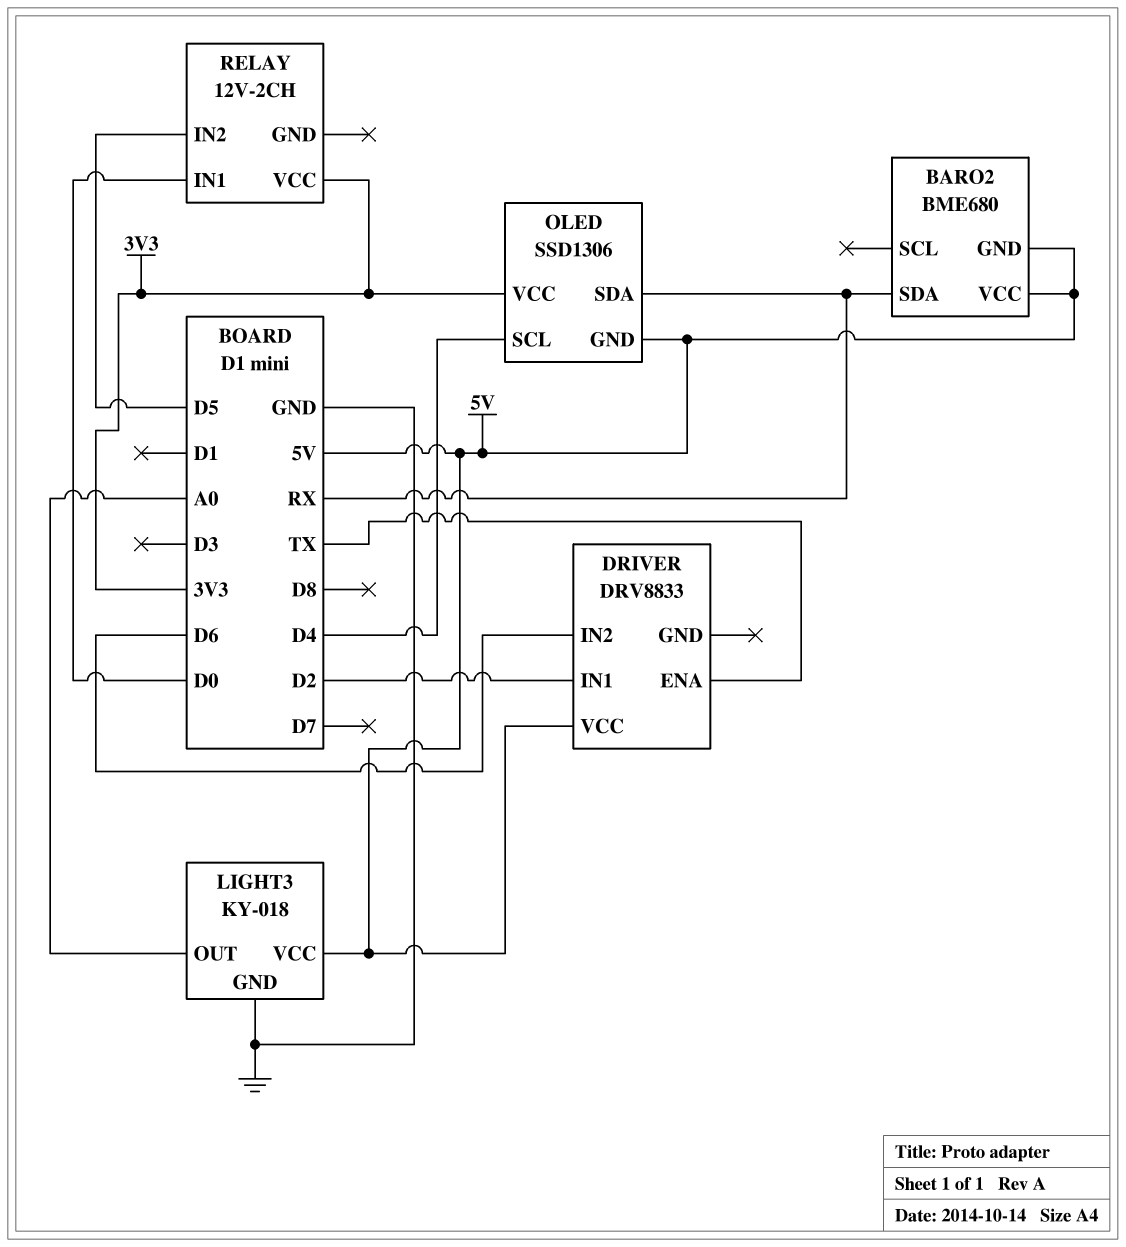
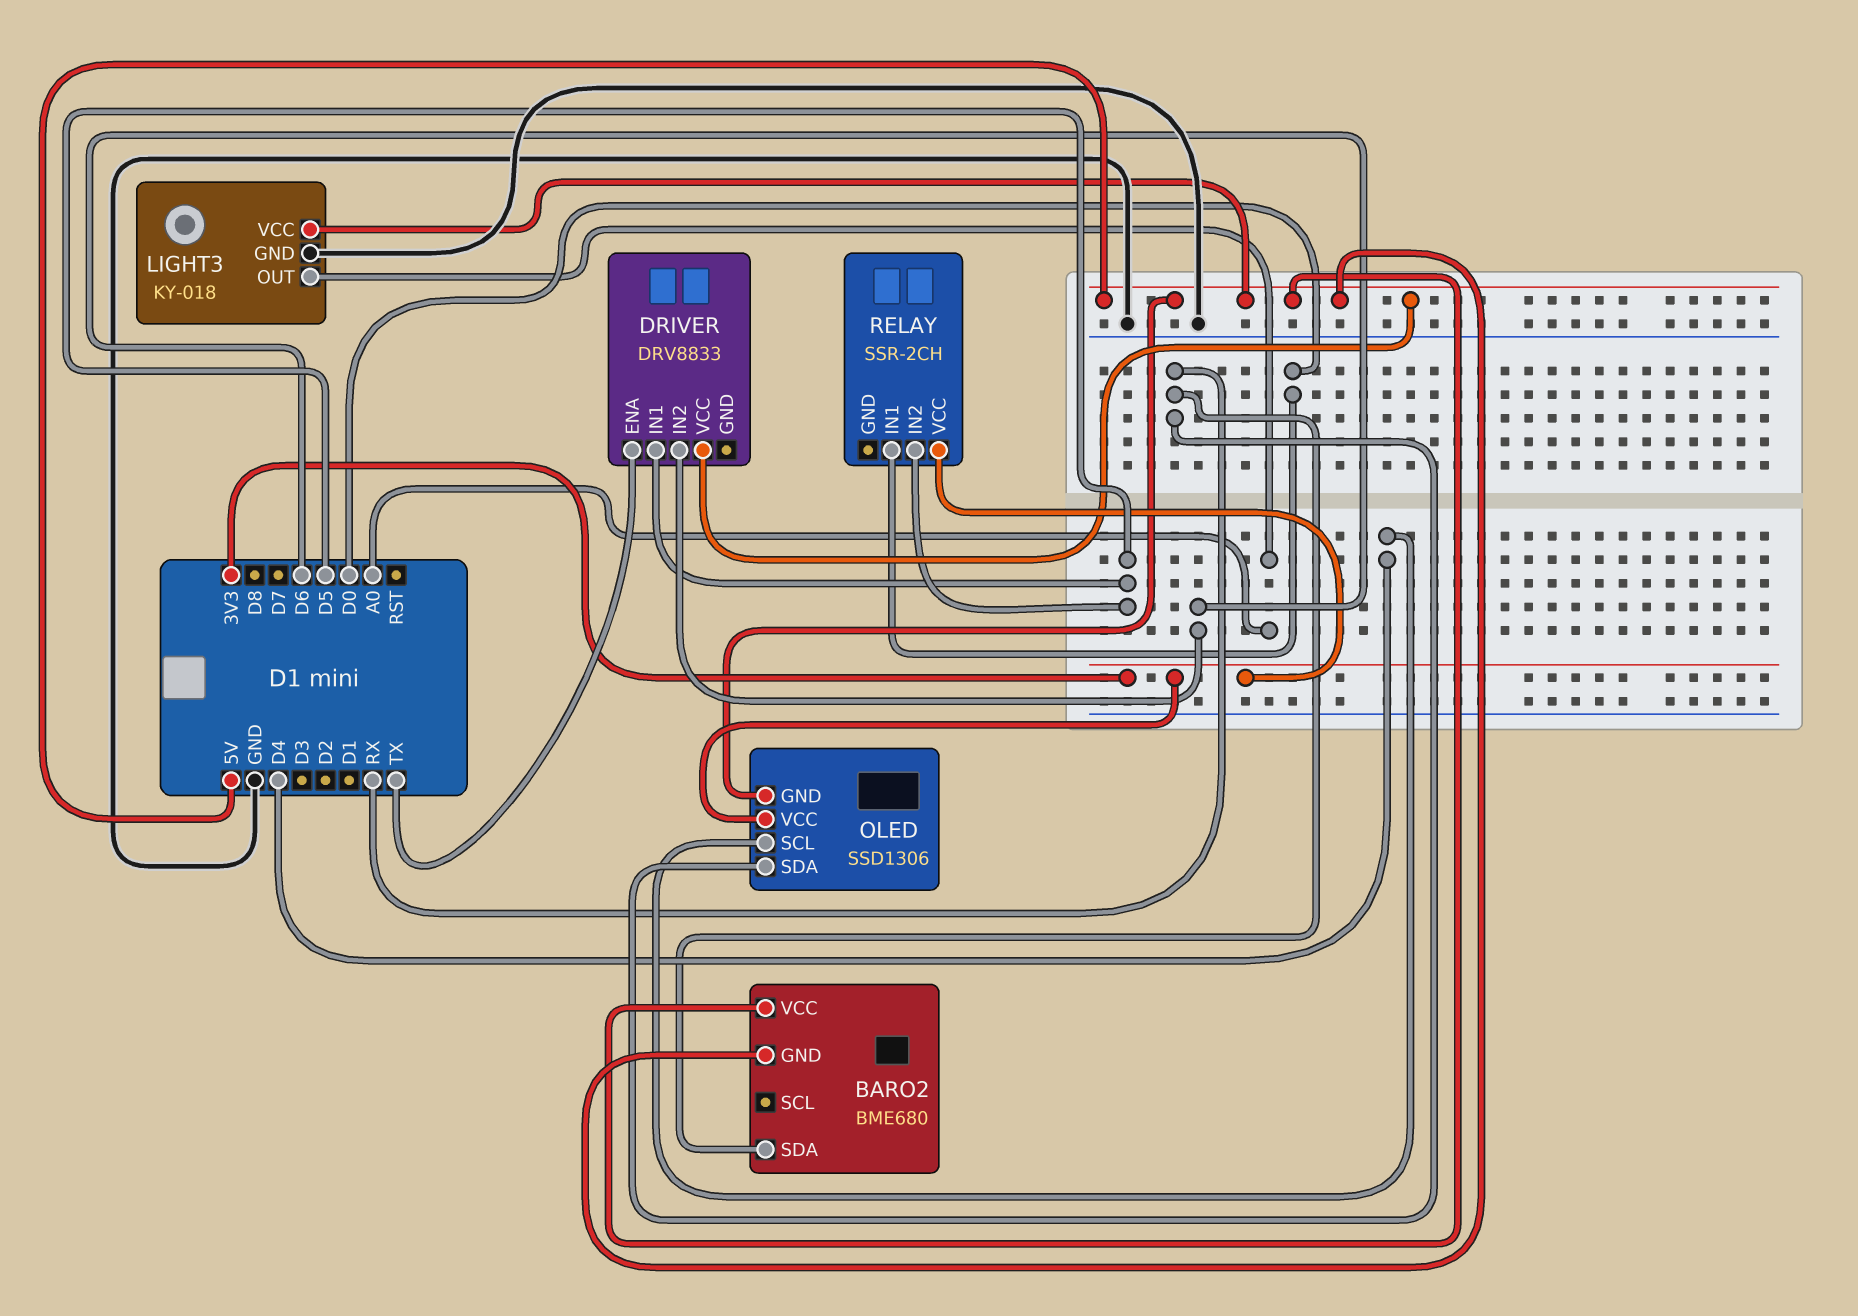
DRIVER pin IN1: D2 -> D5
RELAY: 12V-2CH -> SSR-2CH

